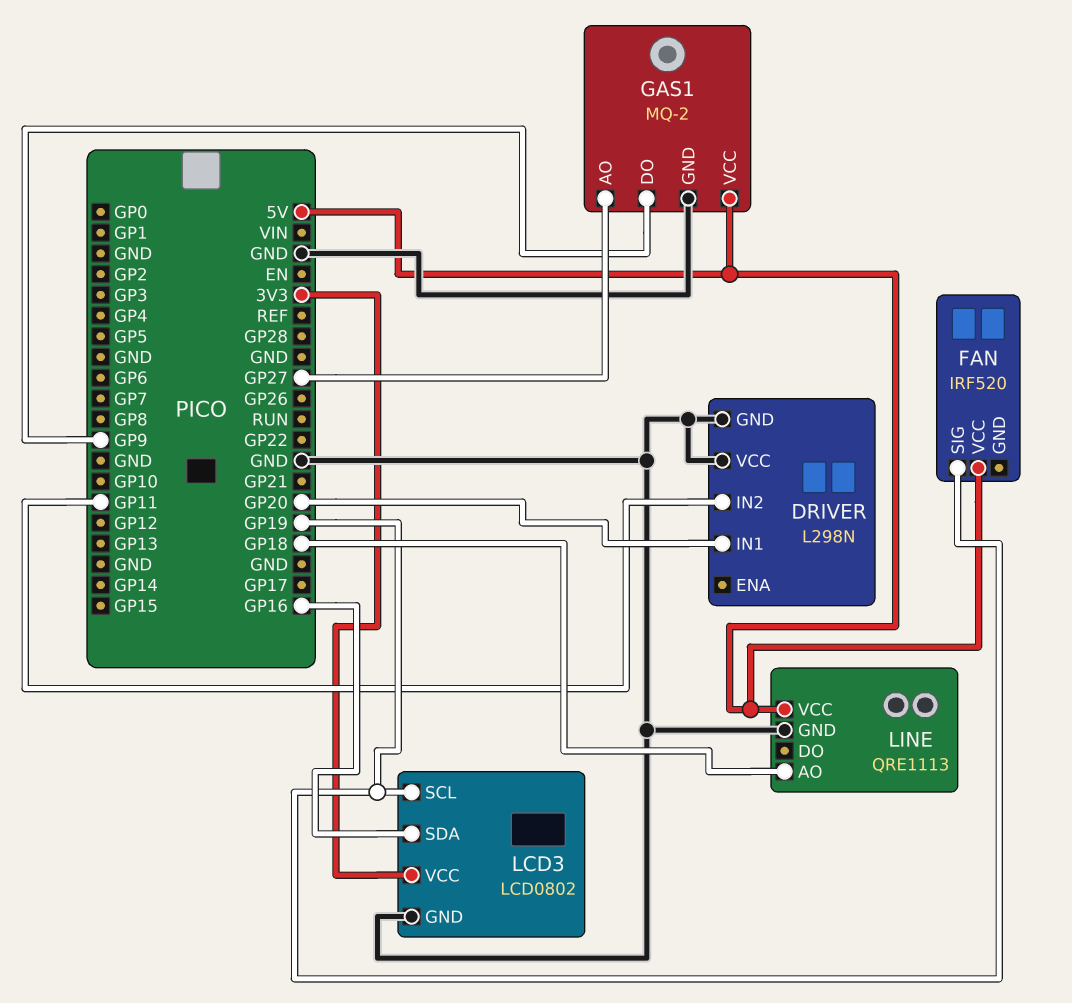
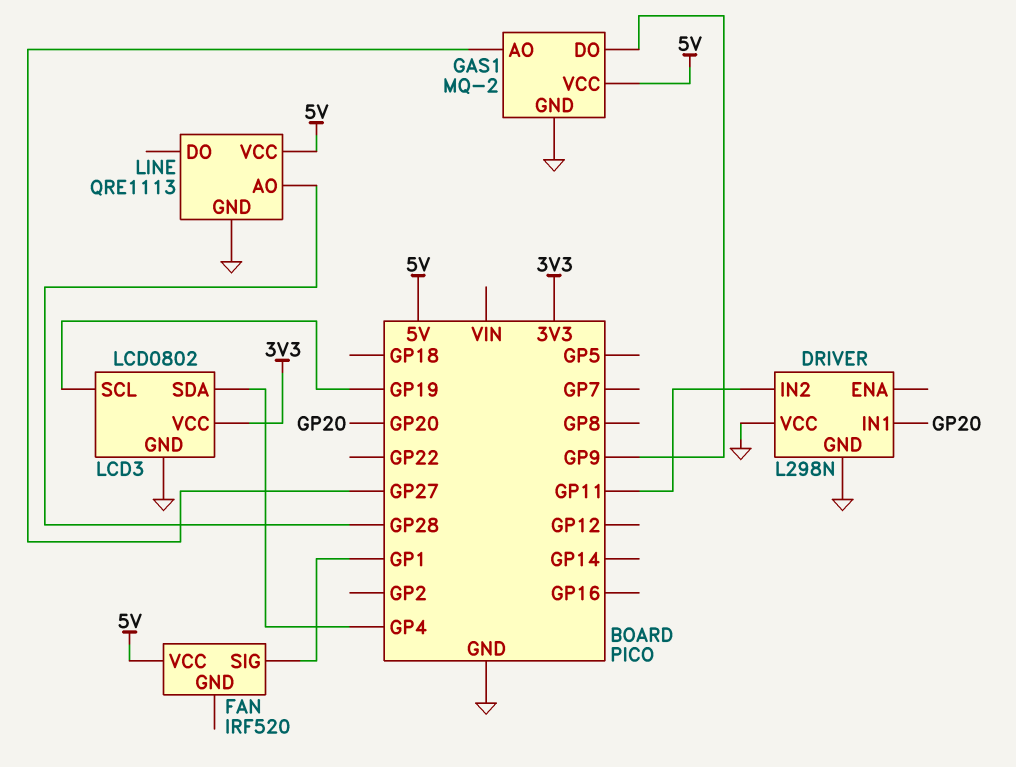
FAN pin SIG: GP19 -> GP1
LCD3 pin SDA: GP16 -> GP4
LINE pin AO: GP18 -> GP28

